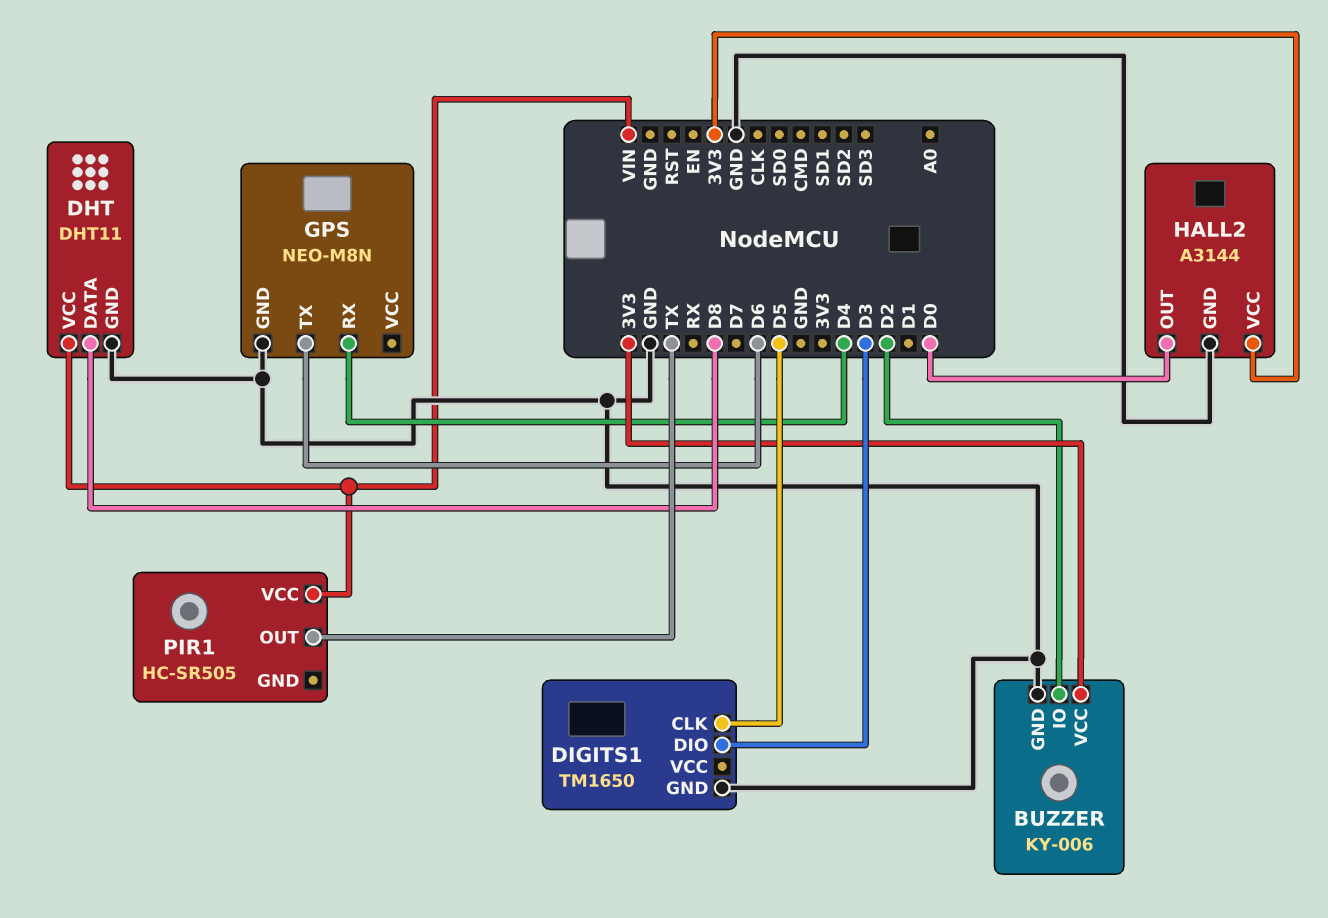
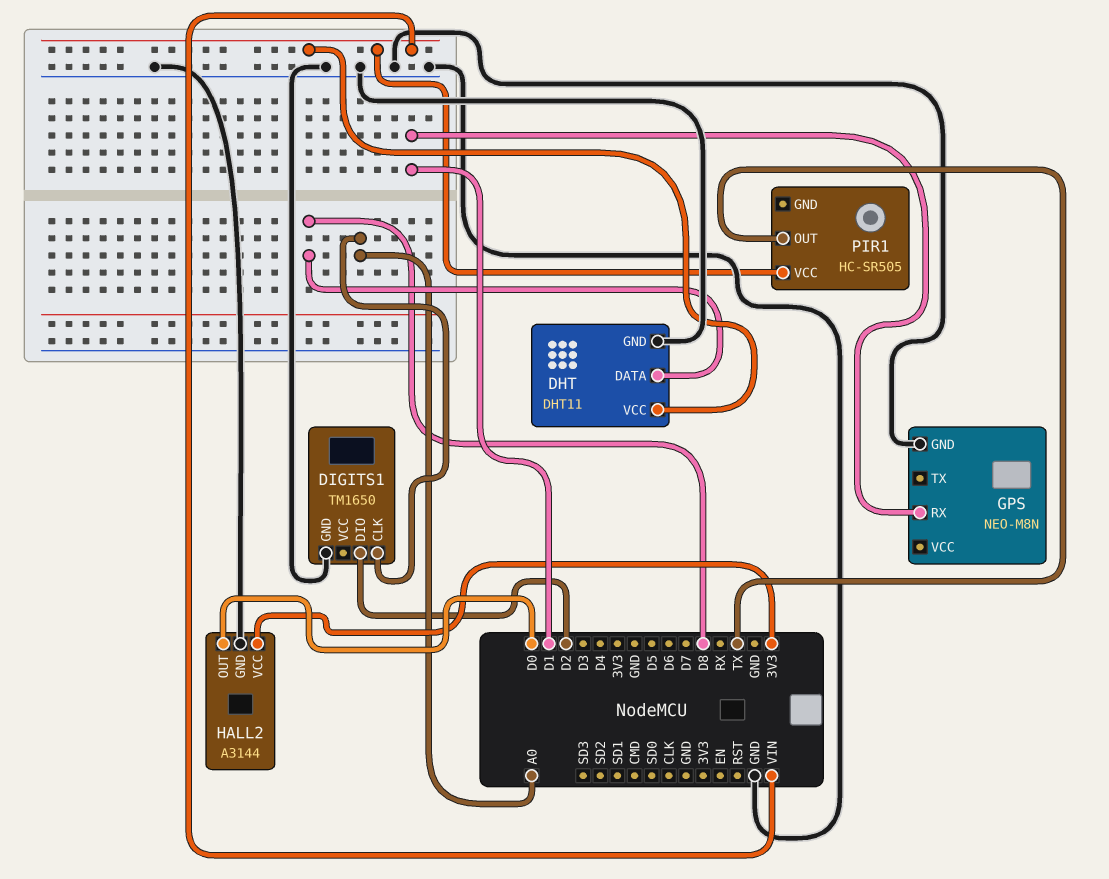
BUZZER: KY-006 -> none
BUZZER pin GND: GND -> none
BUZZER pin IO: D2 -> none
BUZZER pin VCC: 3V3 -> none
DIGITS1 pin CLK: D5 -> A0
DIGITS1 pin DIO: D3 -> D2
GPS pin RX: D4 -> D1
GPS pin TX: D6 -> none

